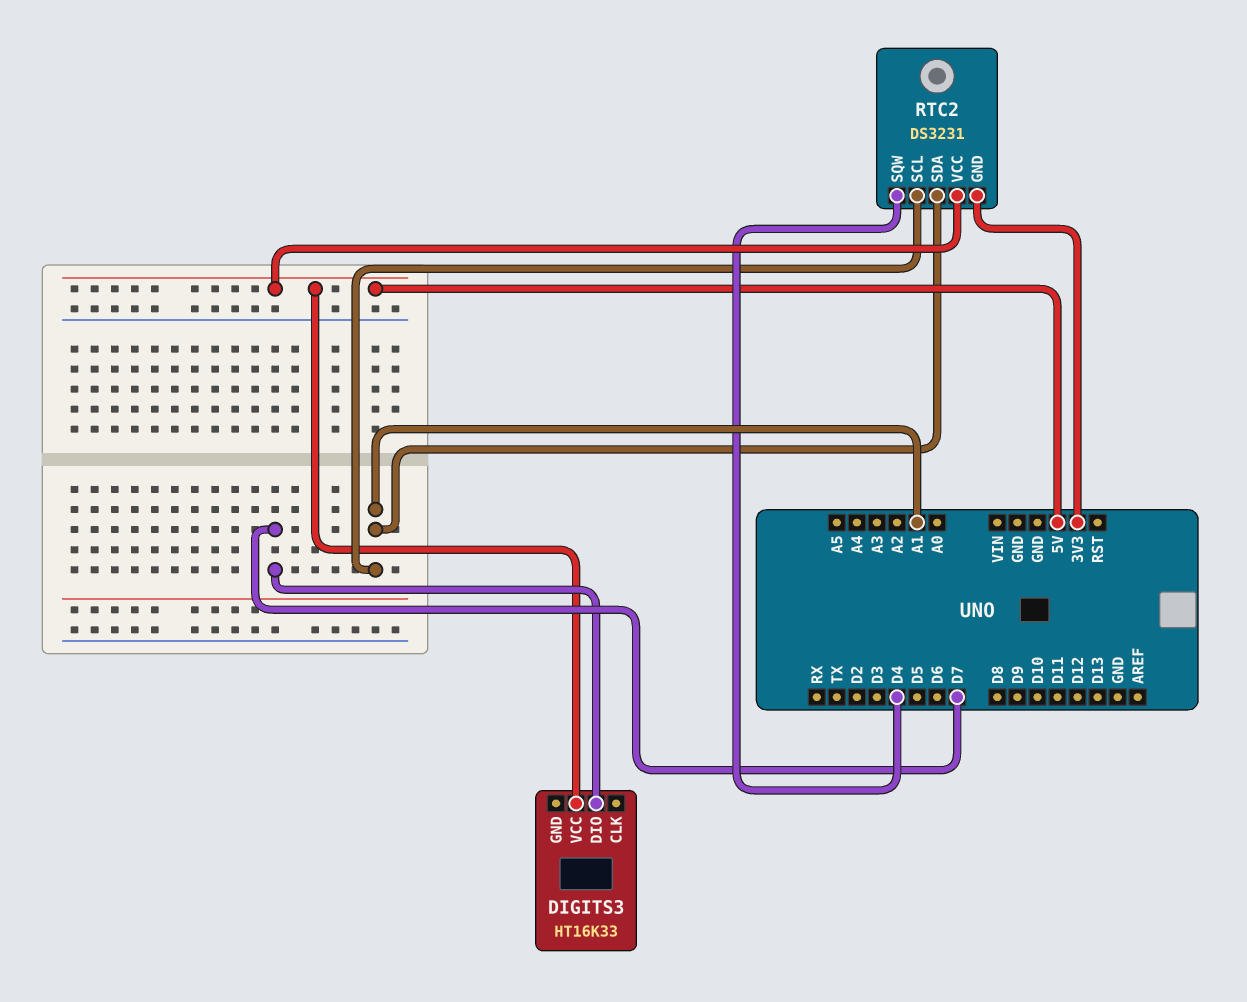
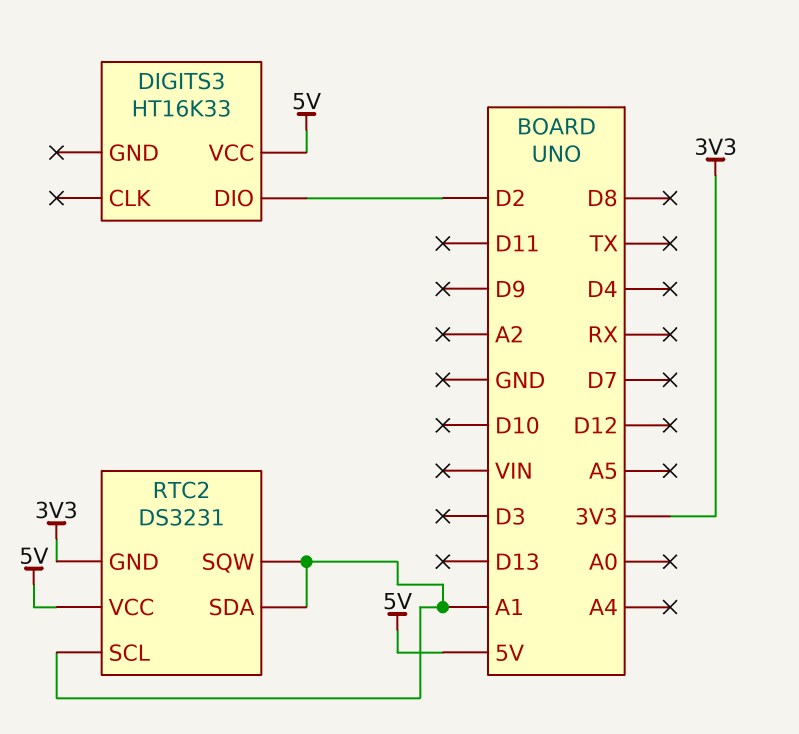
DIGITS3 pin DIO: D7 -> D2
RTC2 pin SQW: D4 -> A1

